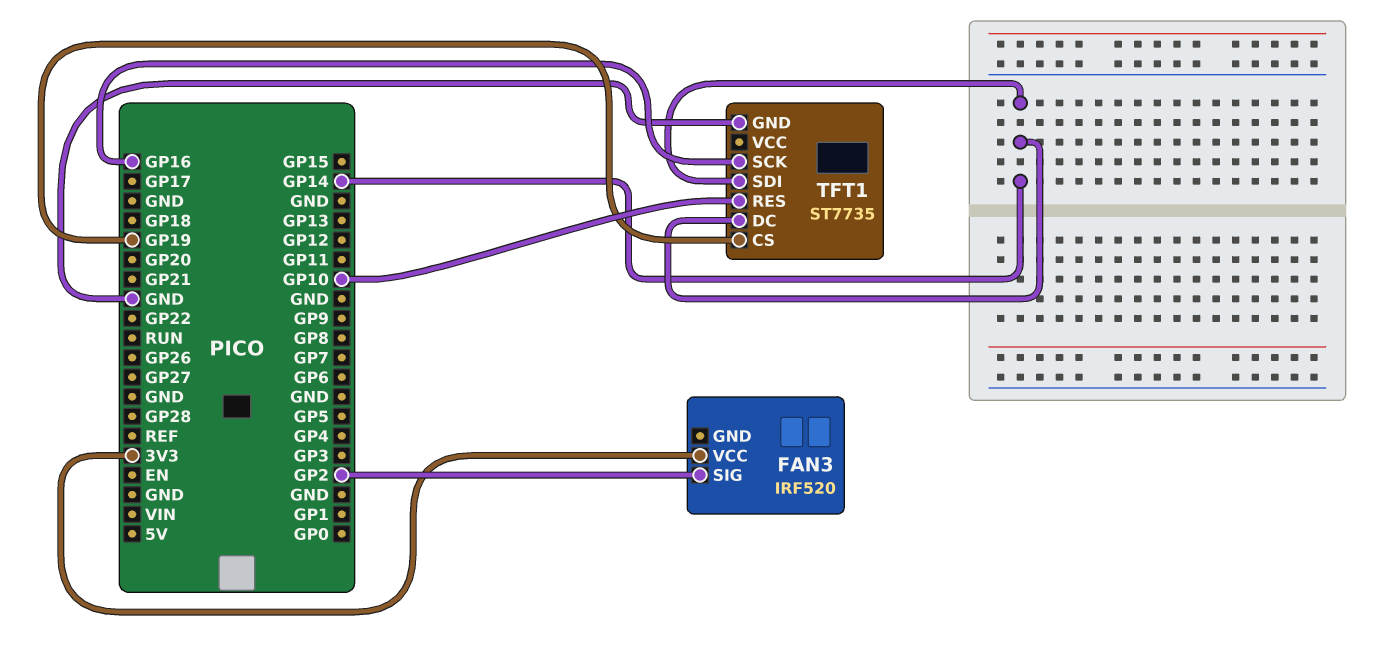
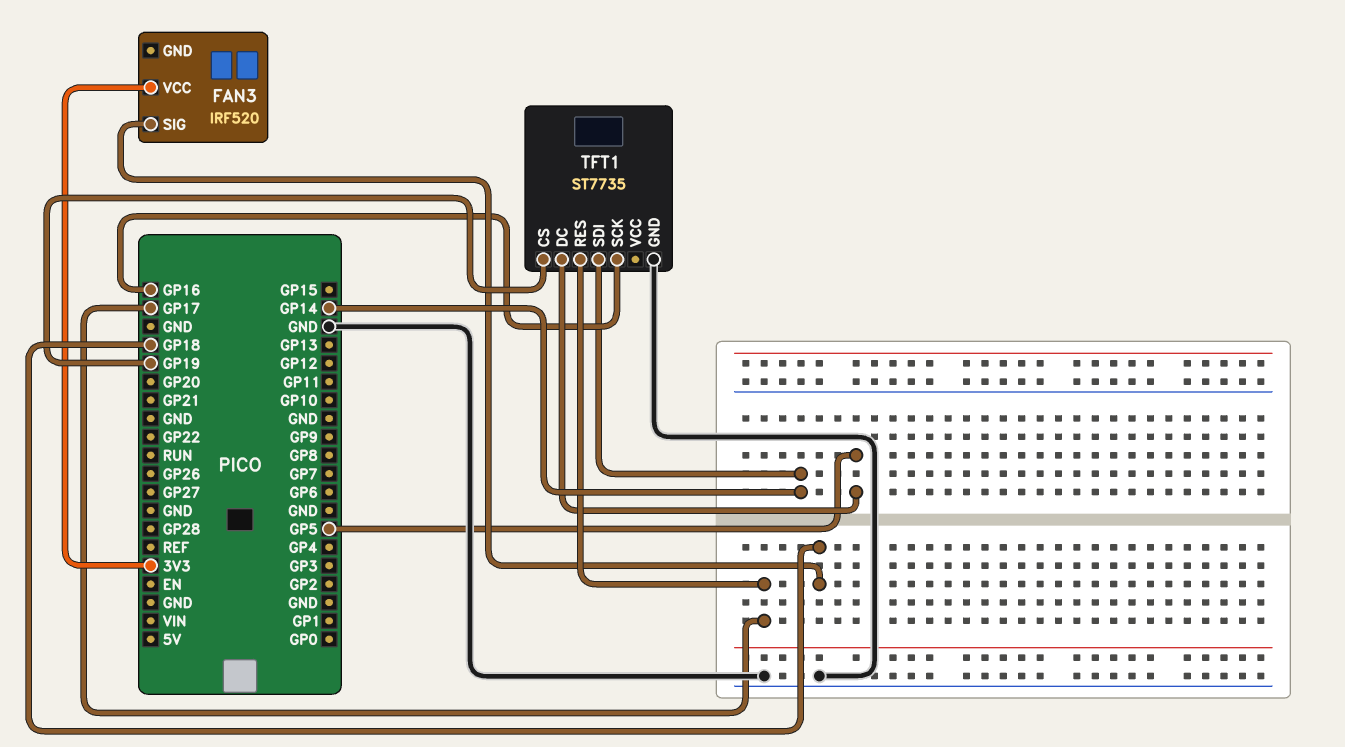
FAN3 pin SIG: GP2 -> GP18
TFT1 pin DC: GP14 -> GP5
TFT1 pin RES: GP10 -> GP17

